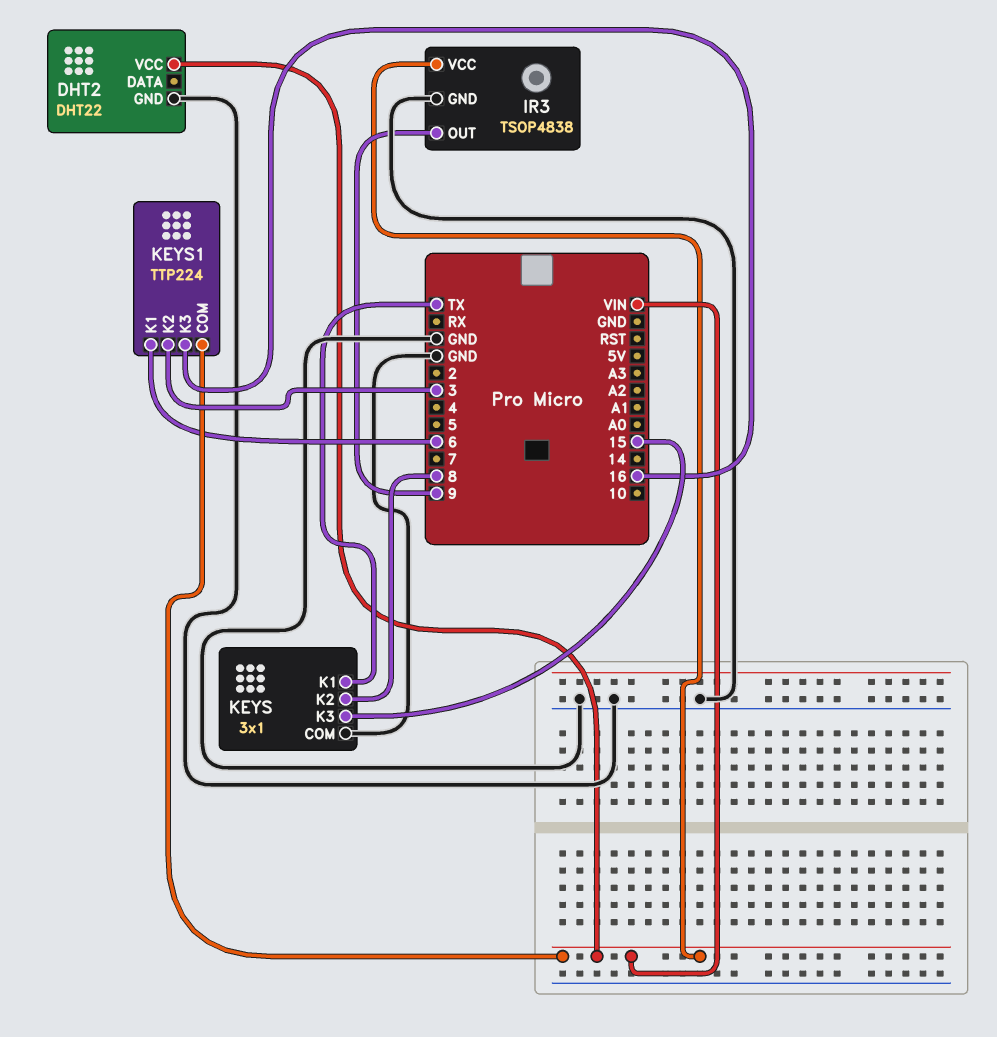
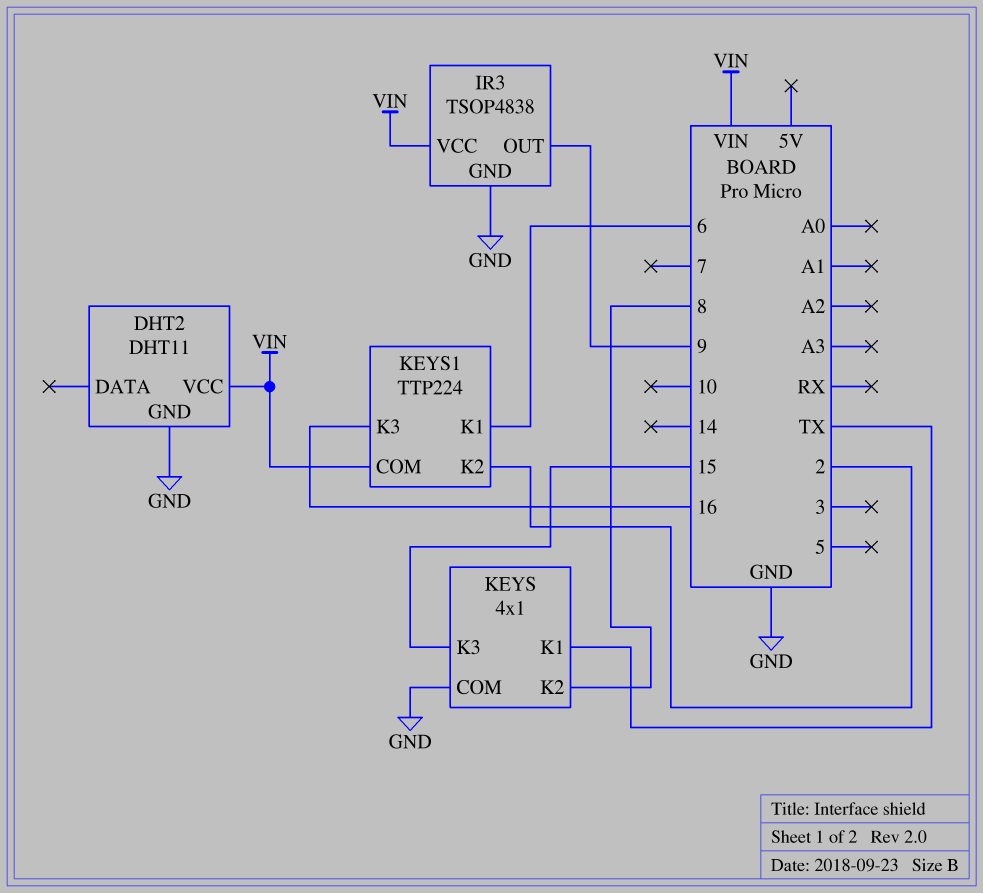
DHT2: DHT22 -> DHT11
KEYS: 3x1 -> 4x1
KEYS1 pin K2: 3 -> 2

